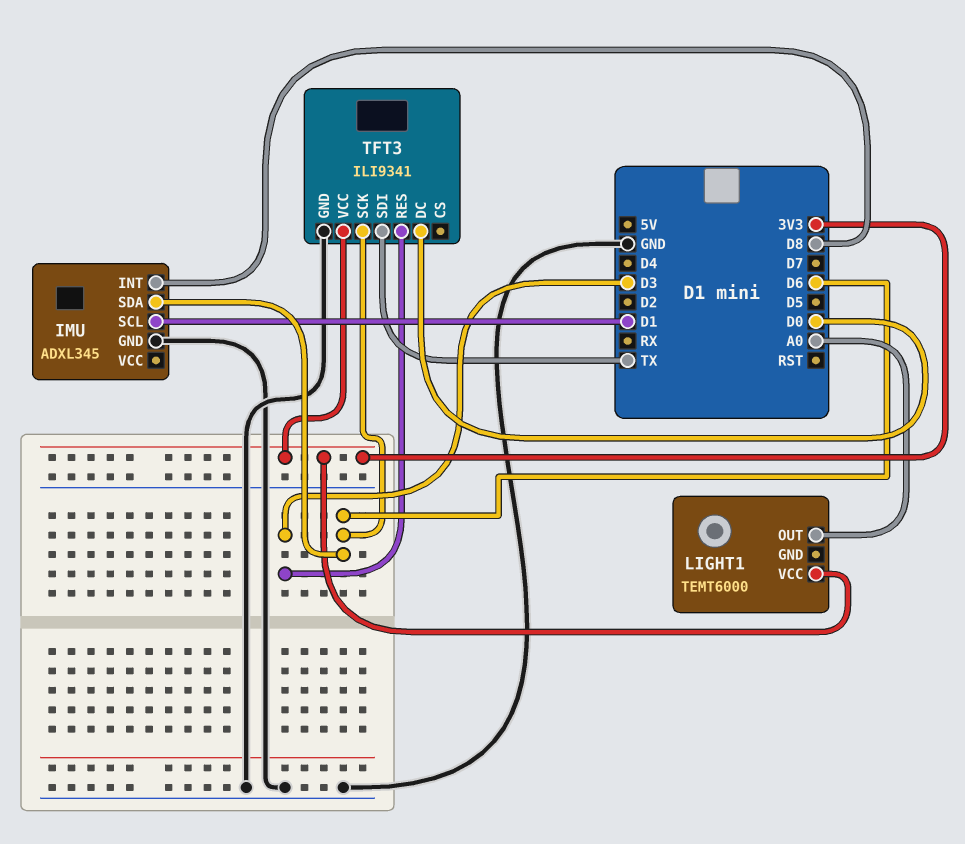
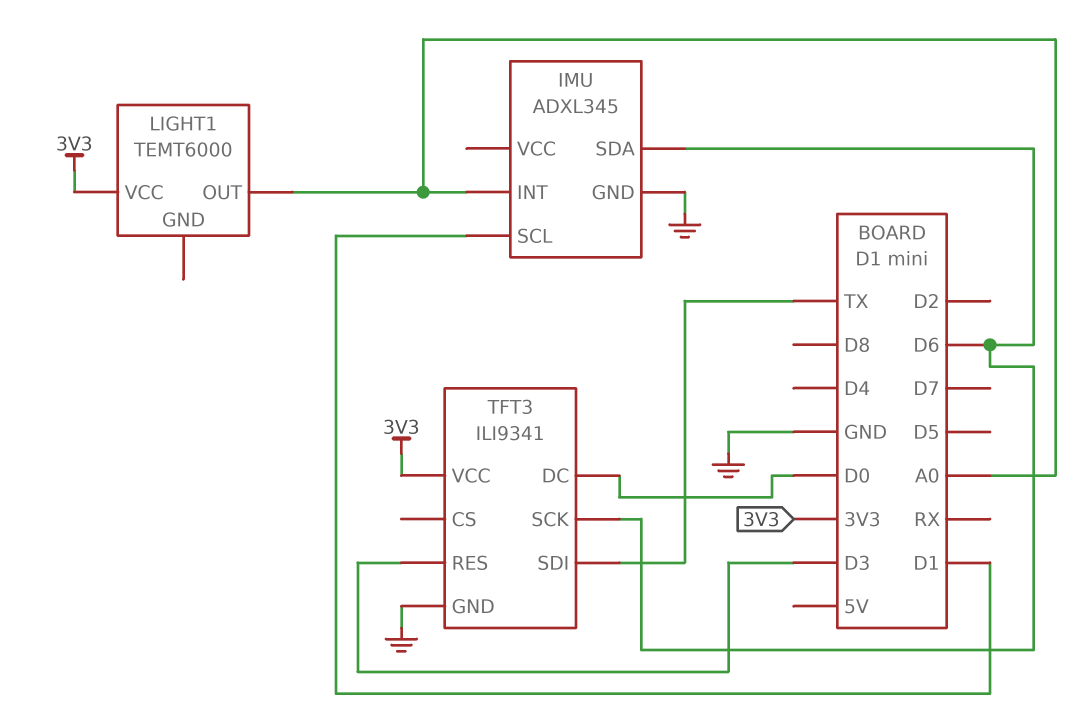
IMU pin INT: D8 -> A0

